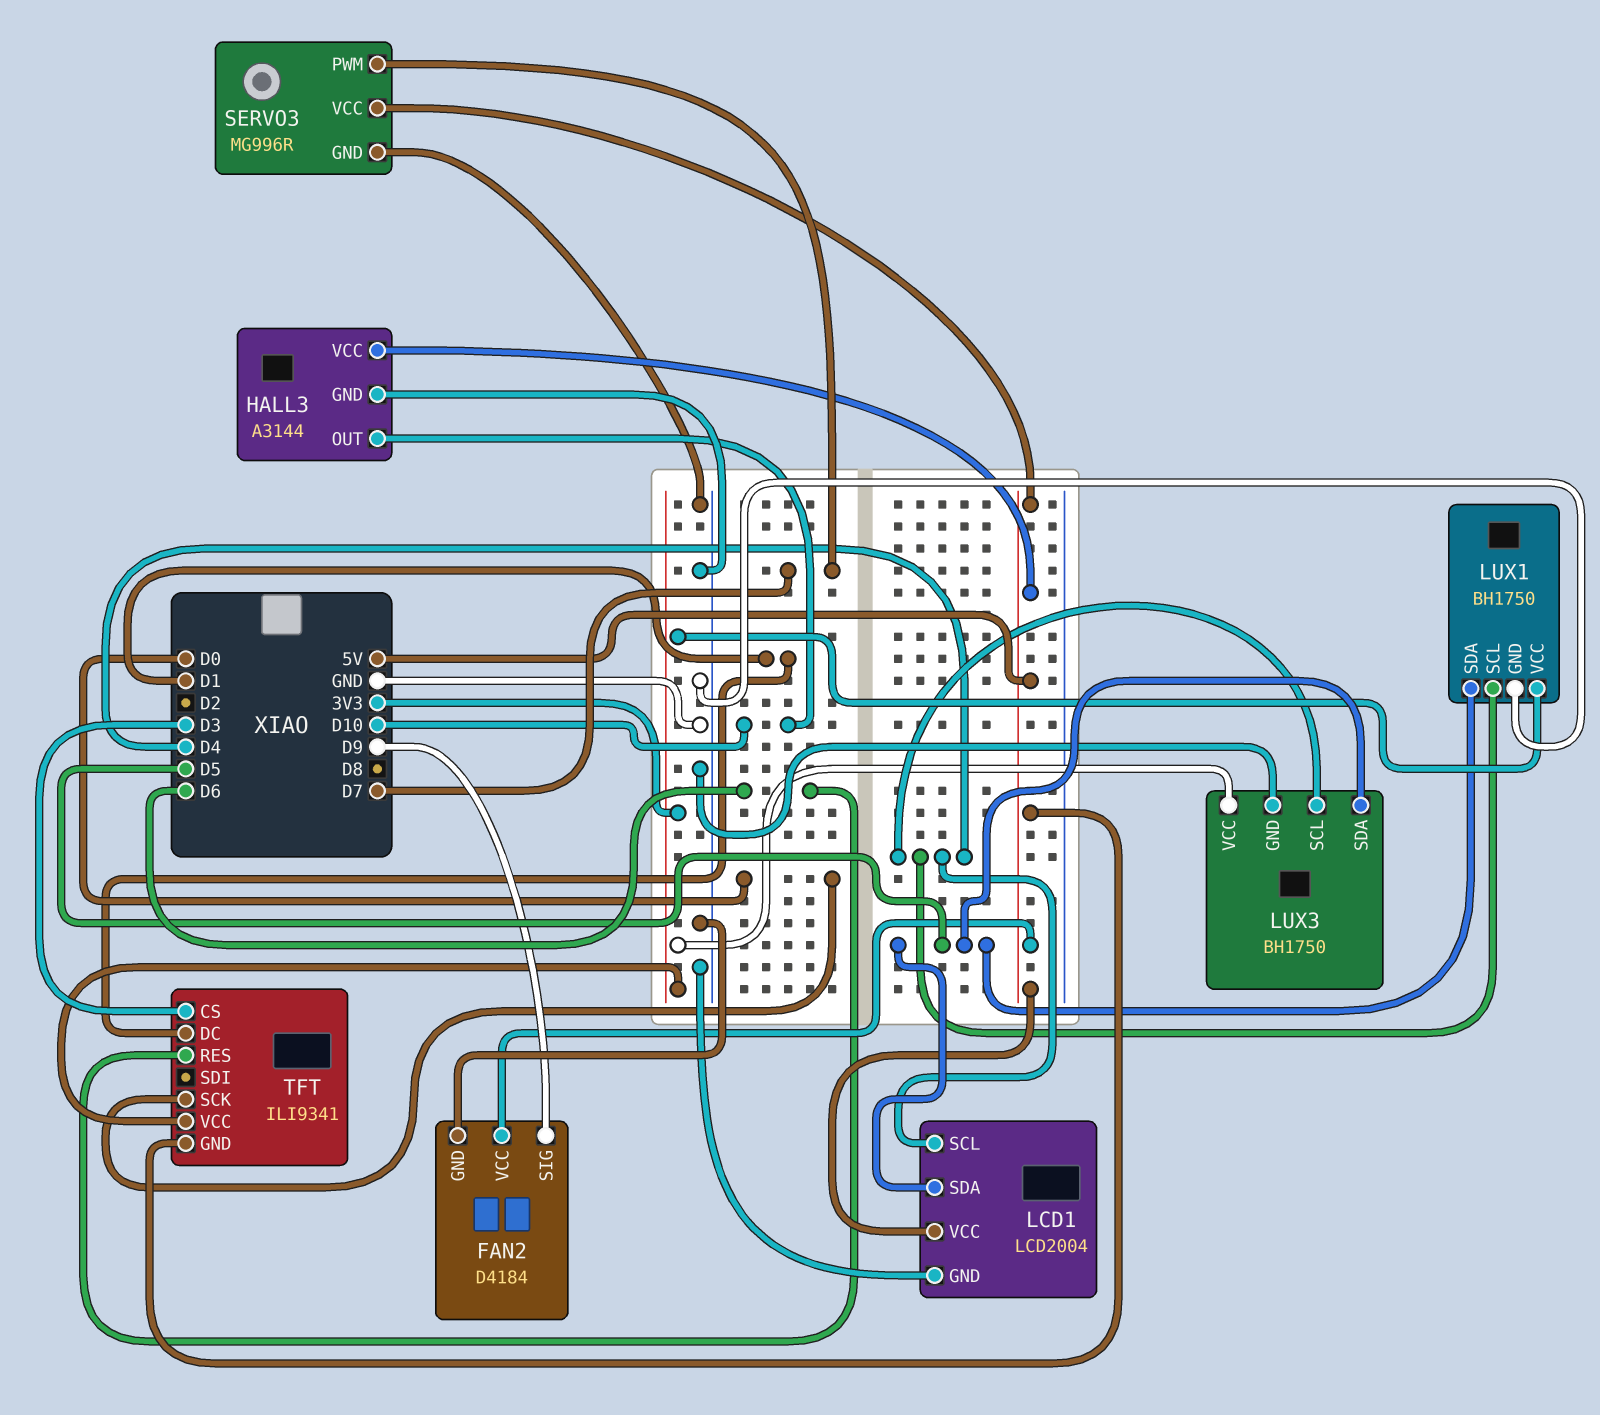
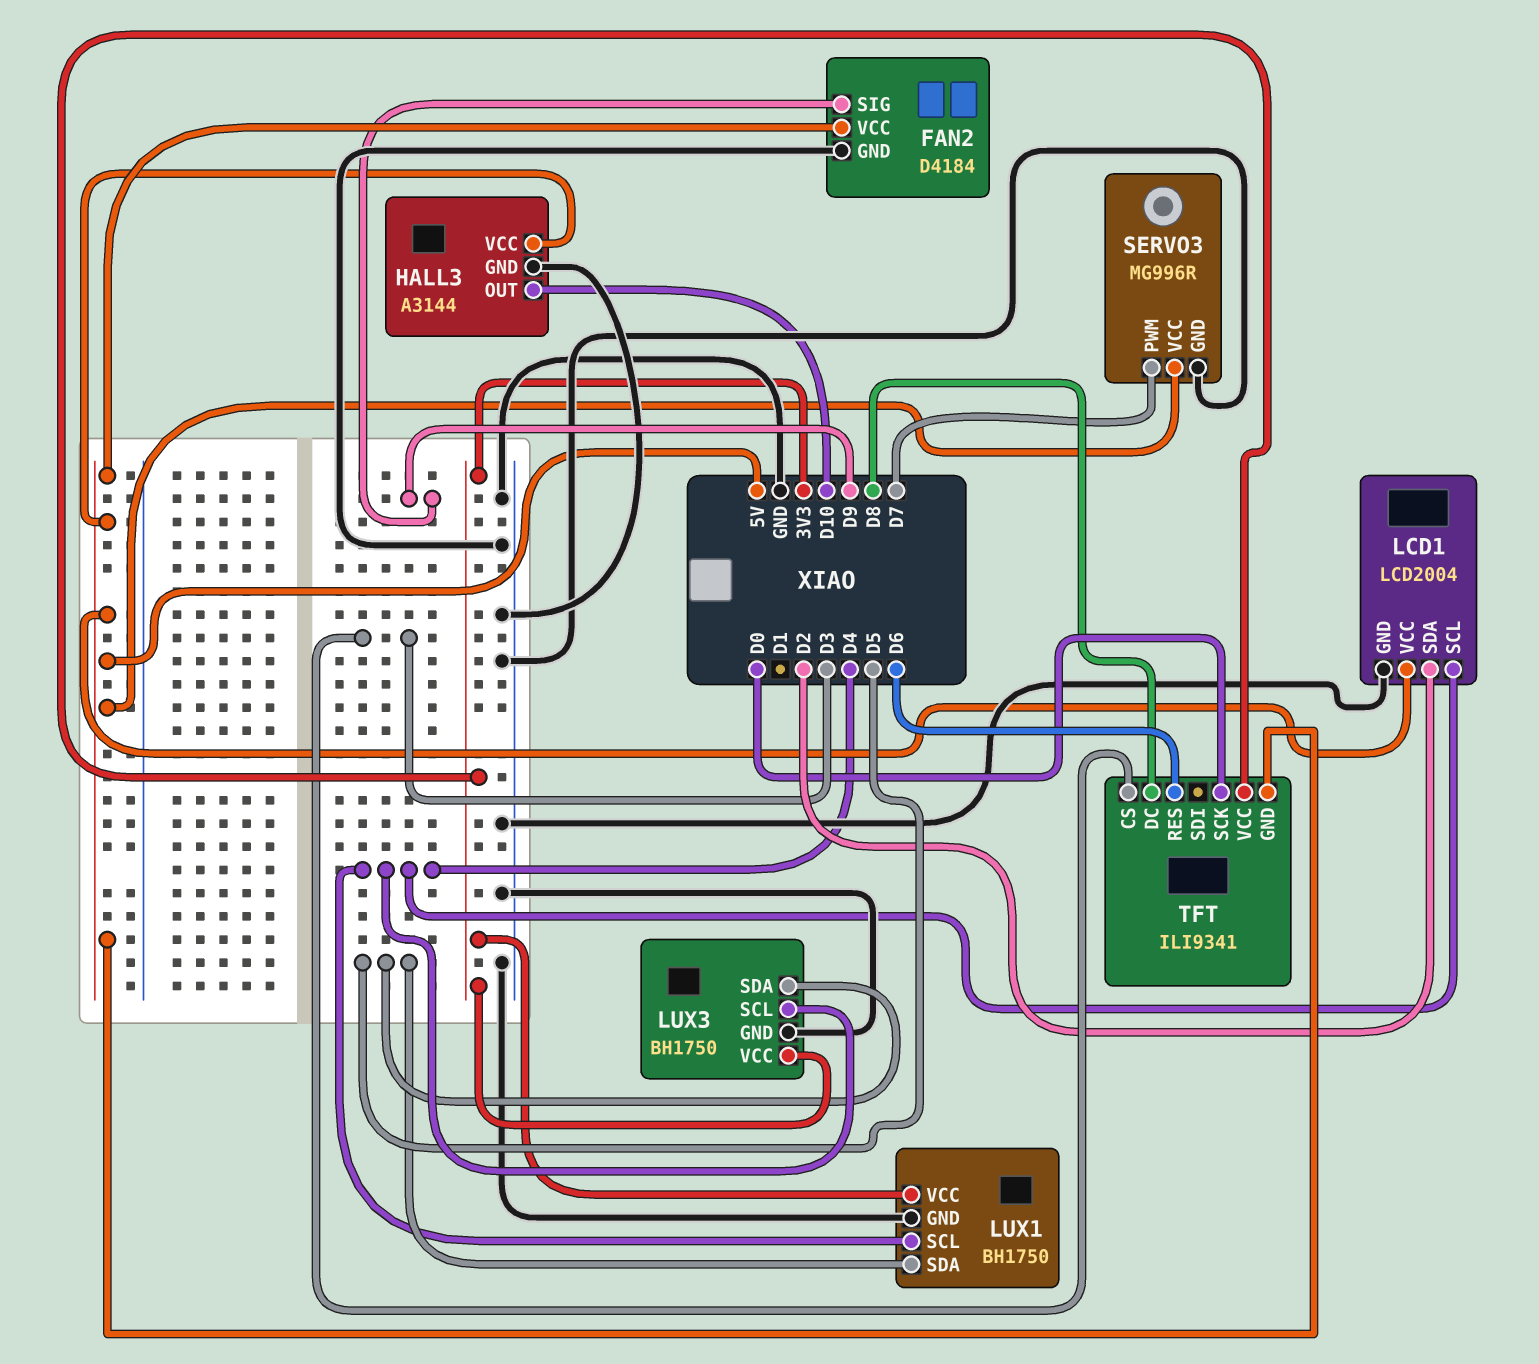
LCD1 pin SDA: D5 -> D2
TFT pin DC: D1 -> D8

